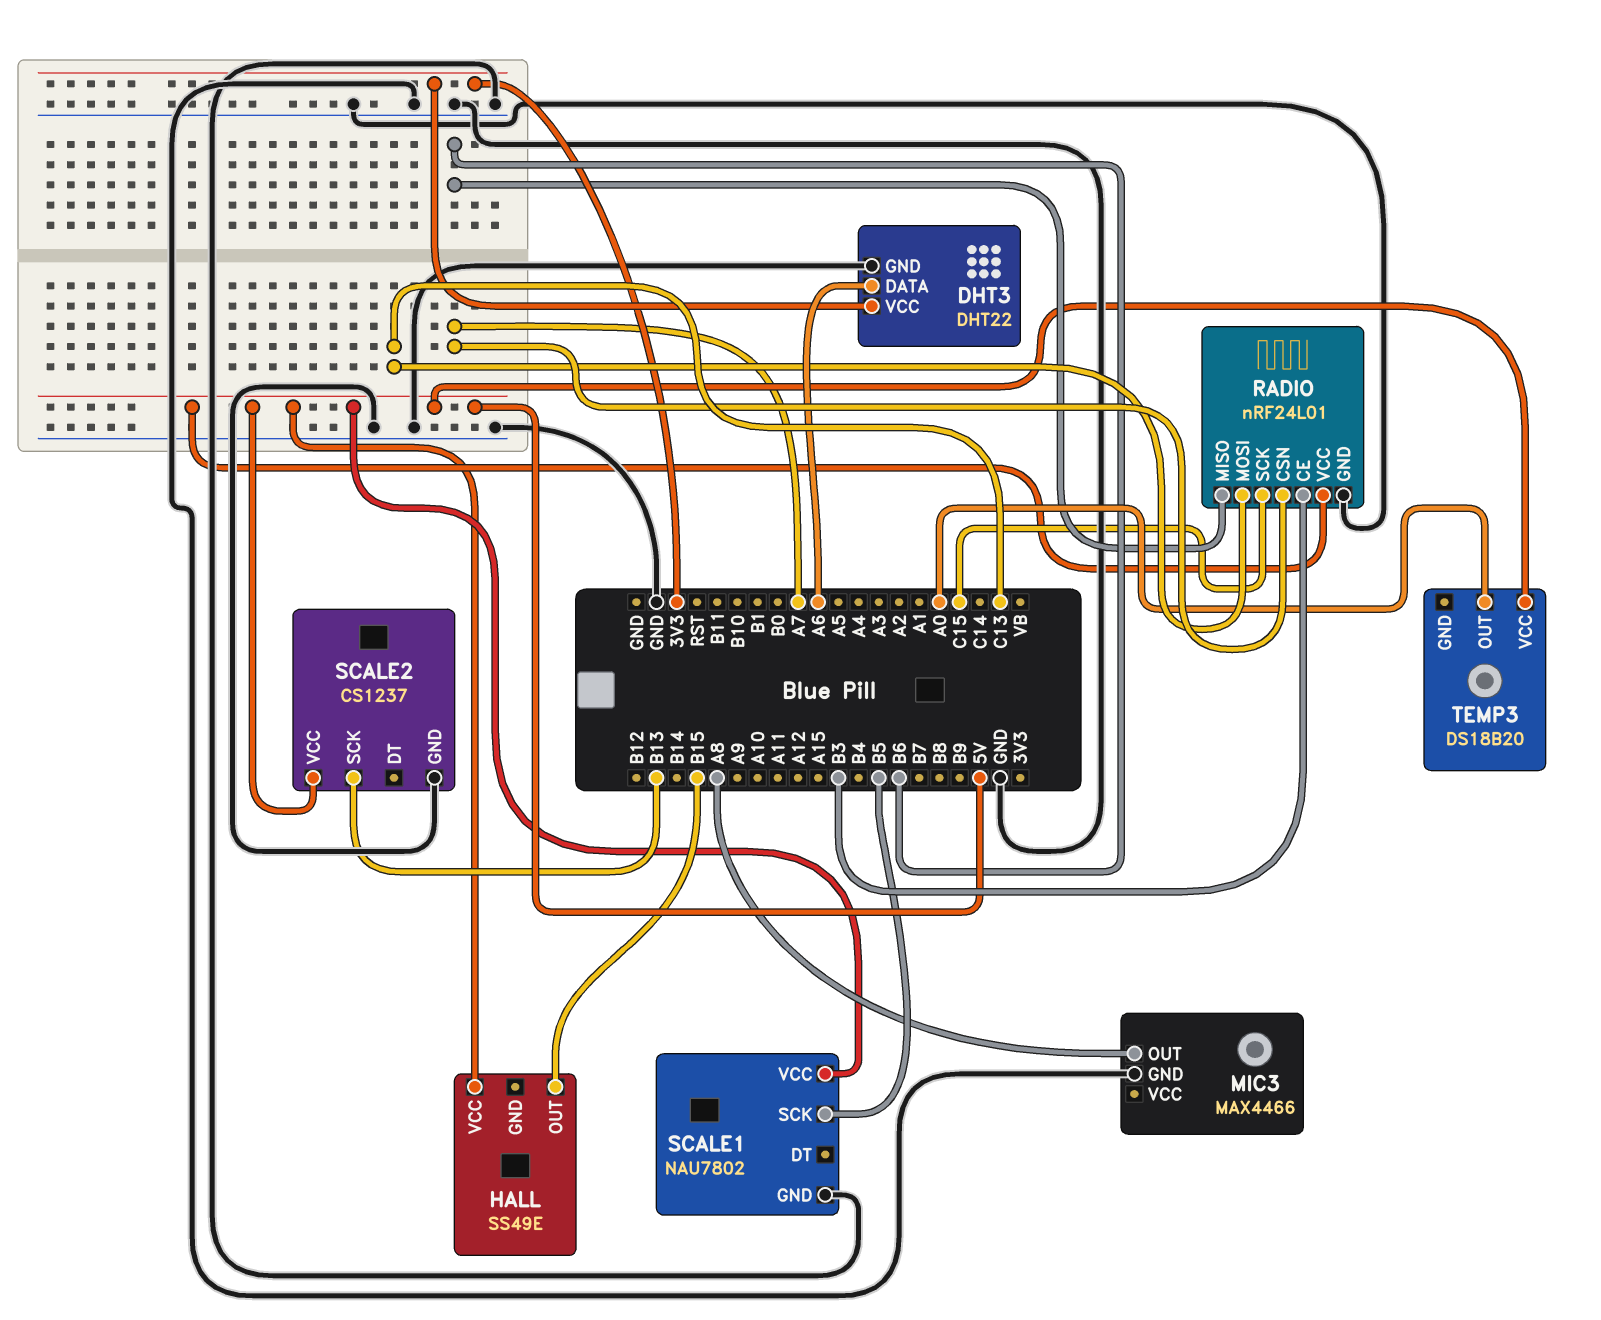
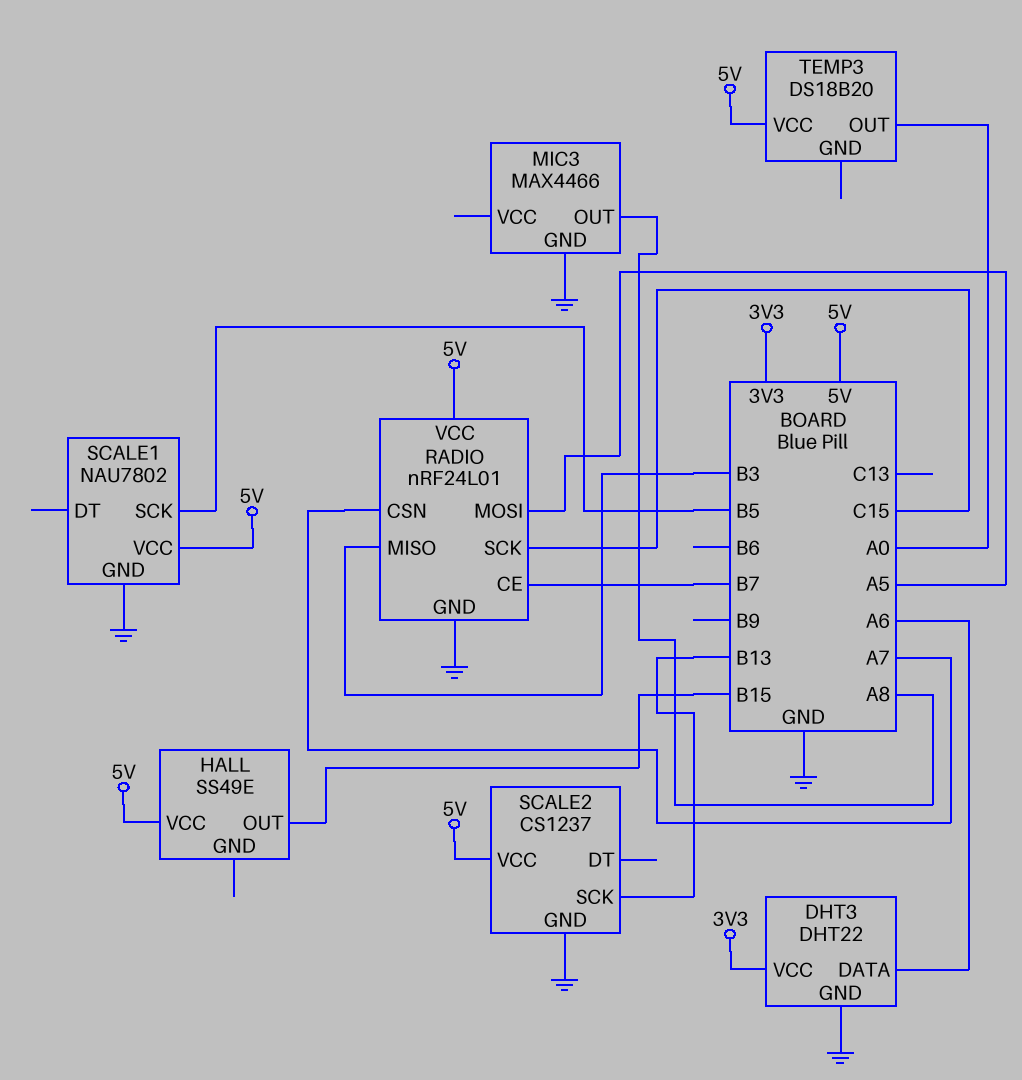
RADIO pin CE: B3 -> B7
RADIO pin MISO: B6 -> B3
RADIO pin MOSI: C13 -> A5

